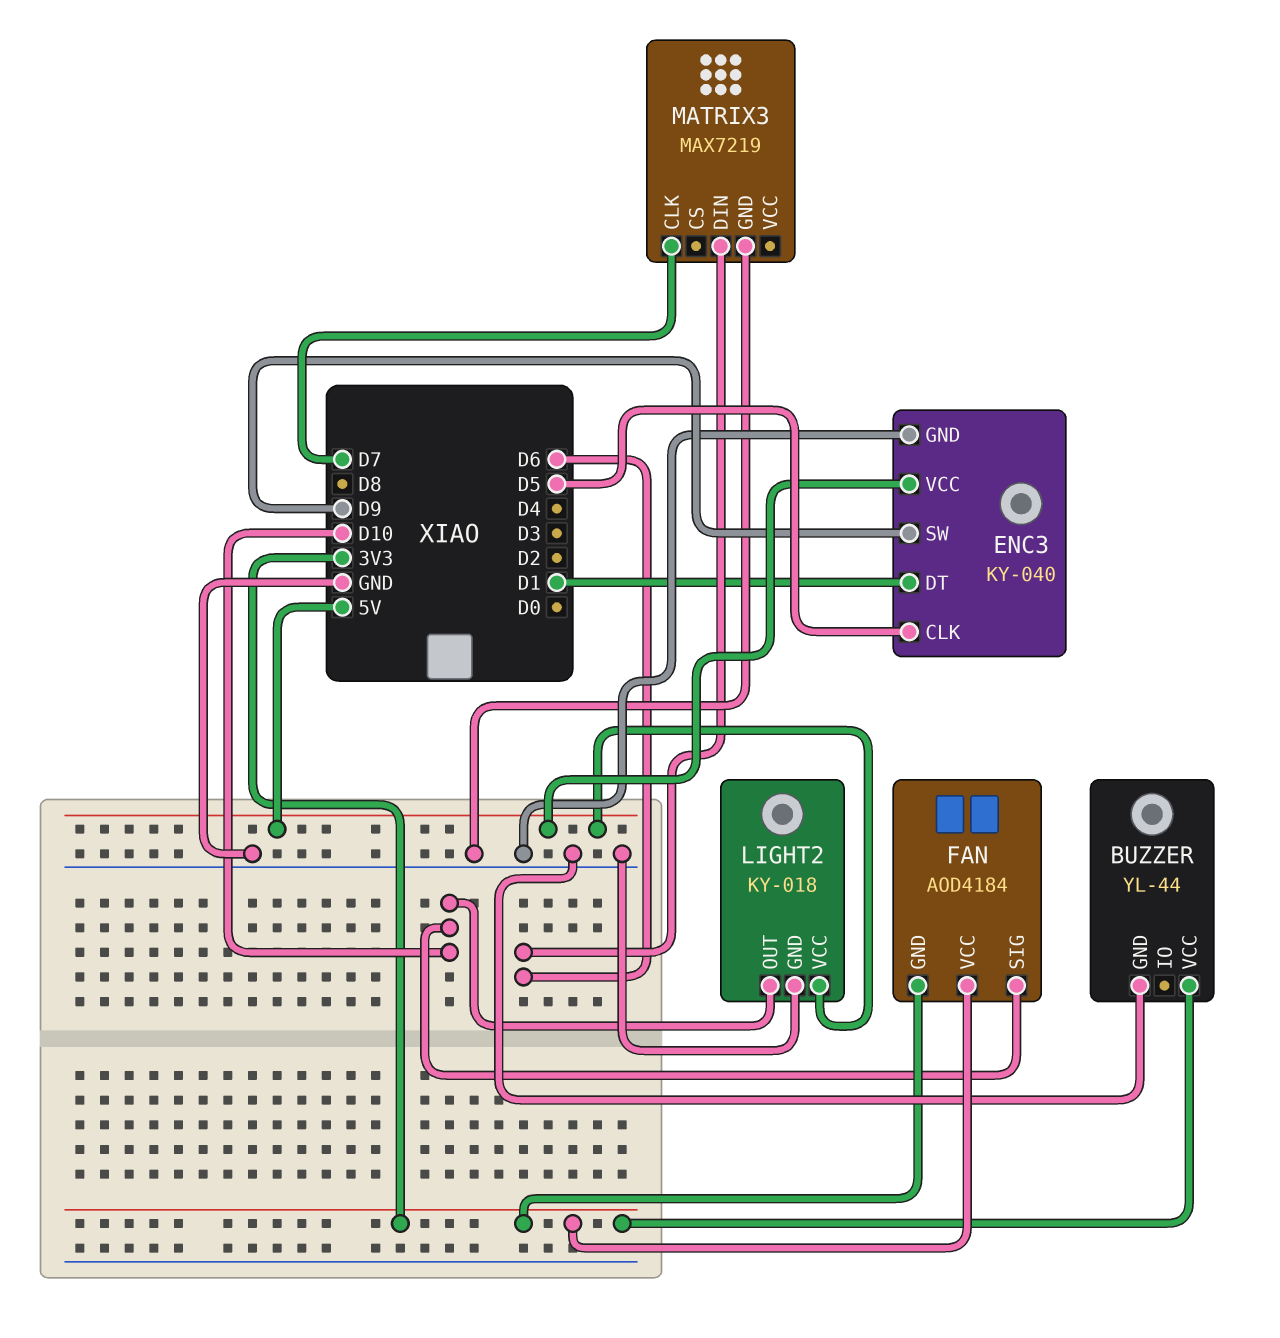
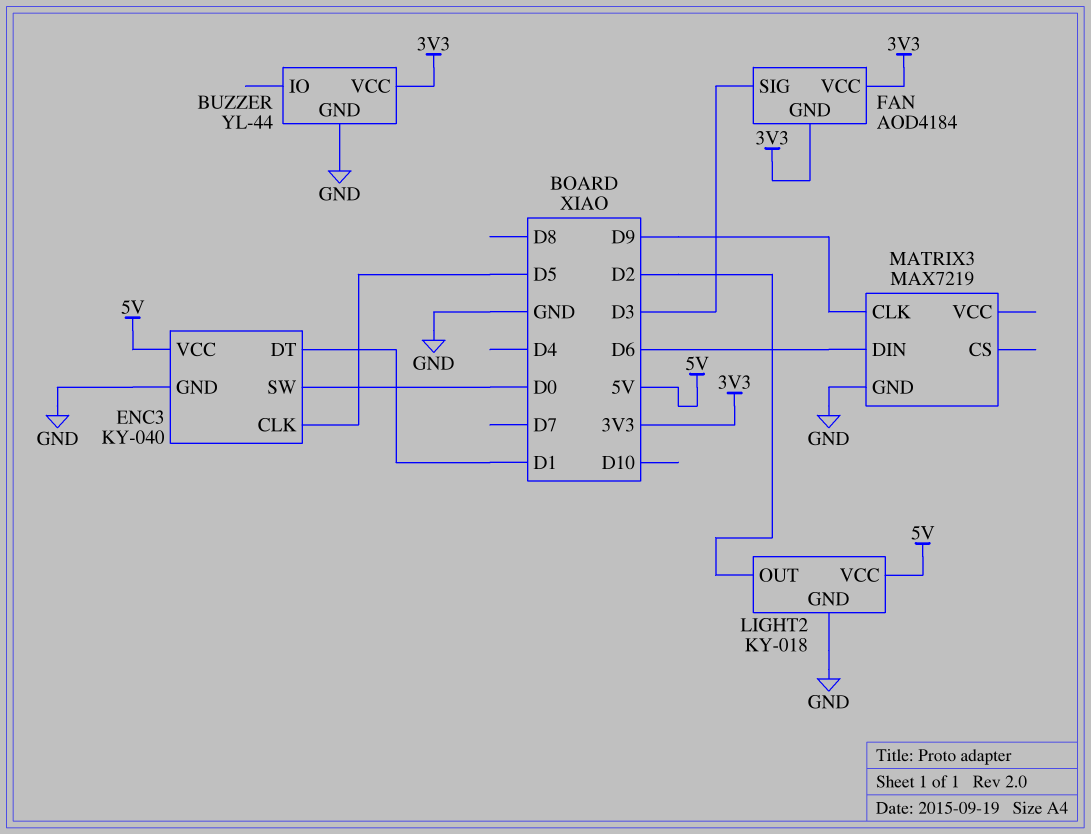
ENC3 pin SW: D9 -> D0
FAN pin SIG: D10 -> D3
LIGHT2 pin OUT: D10 -> D2
MATRIX3 pin CLK: D7 -> D9

